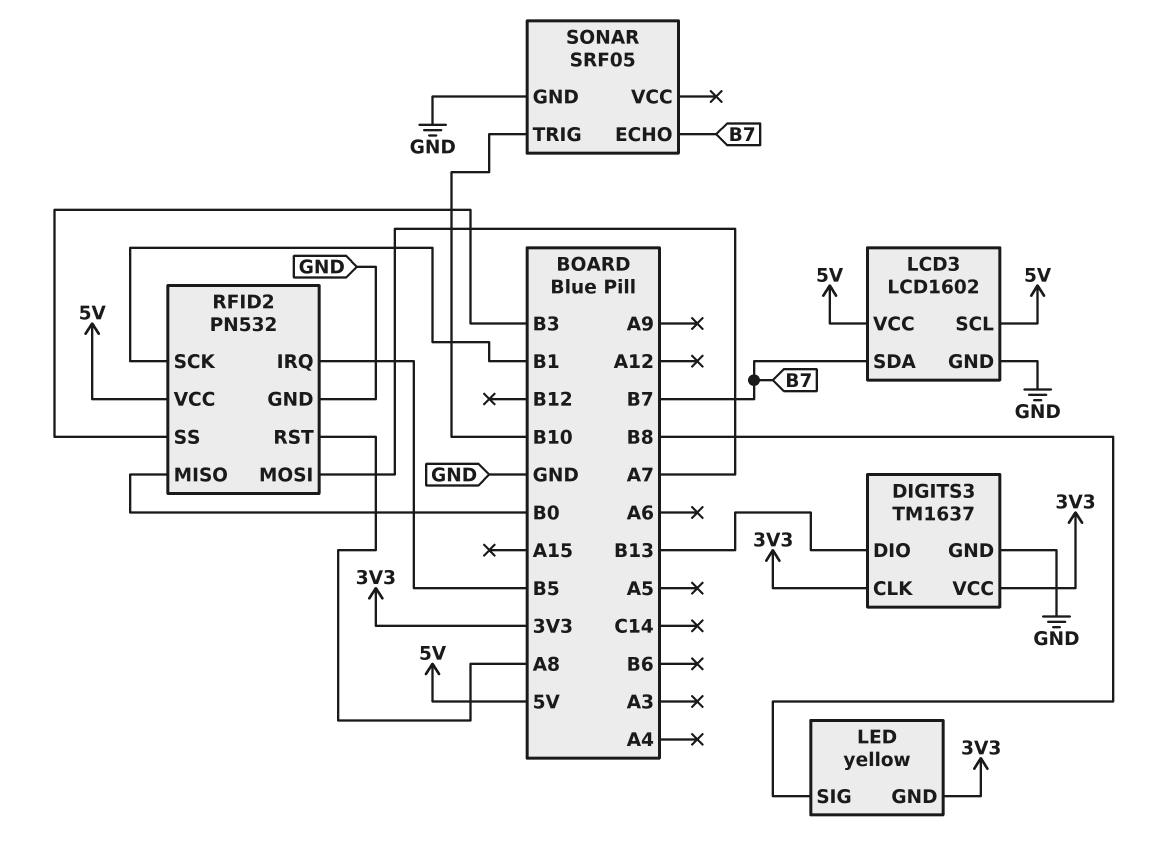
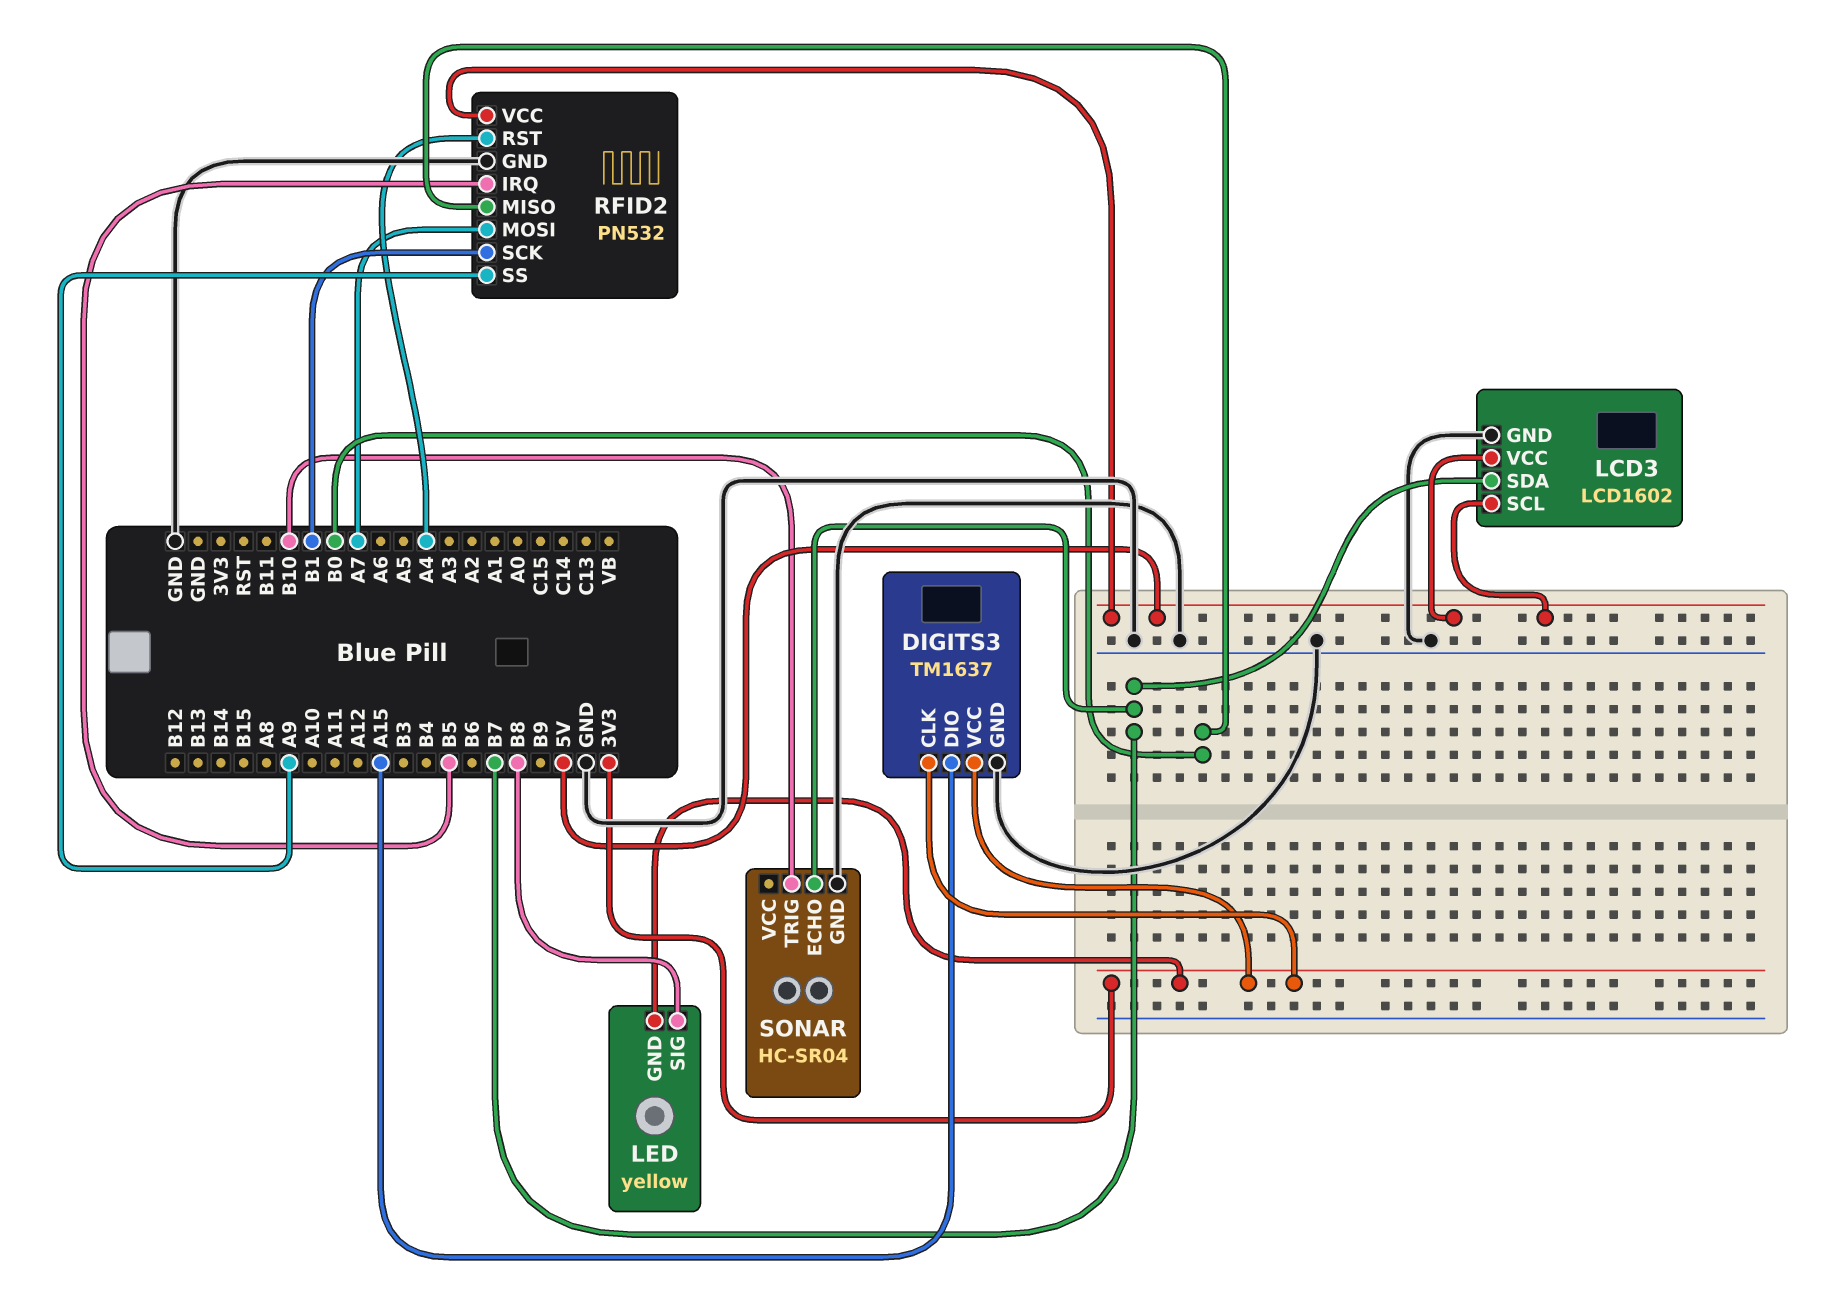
DIGITS3 pin DIO: B13 -> A15
RFID2 pin RST: A8 -> A4
RFID2 pin SS: B3 -> A9
SONAR: SRF05 -> HC-SR04

